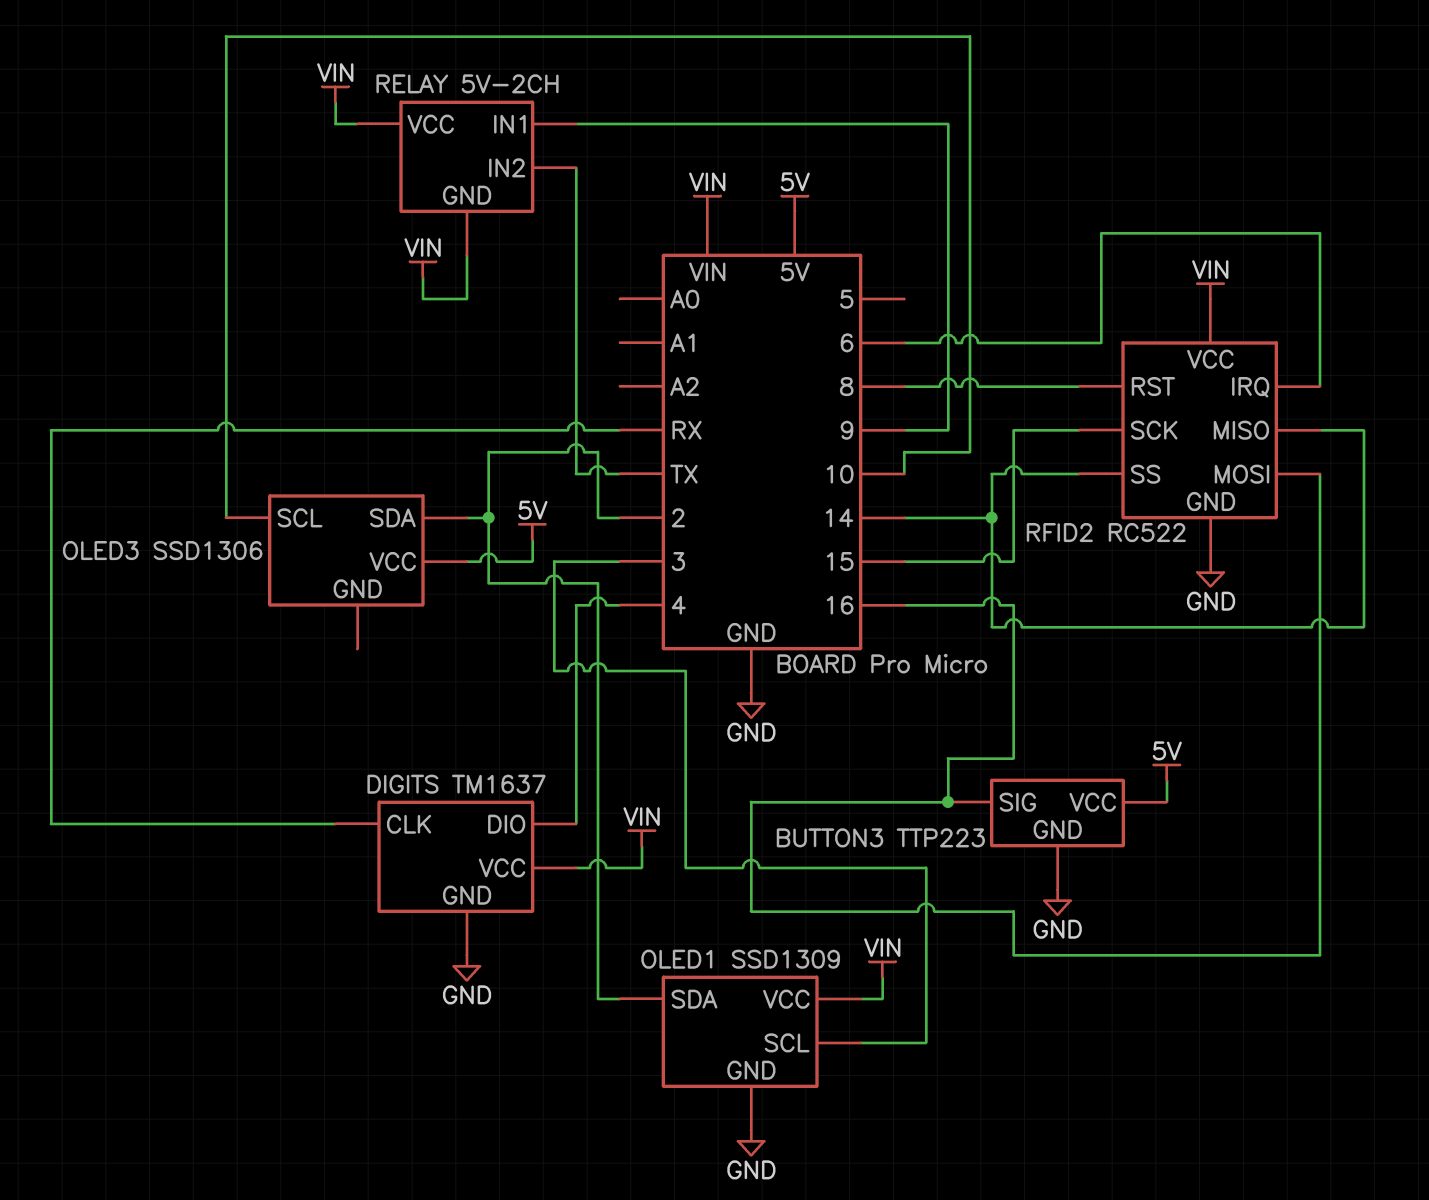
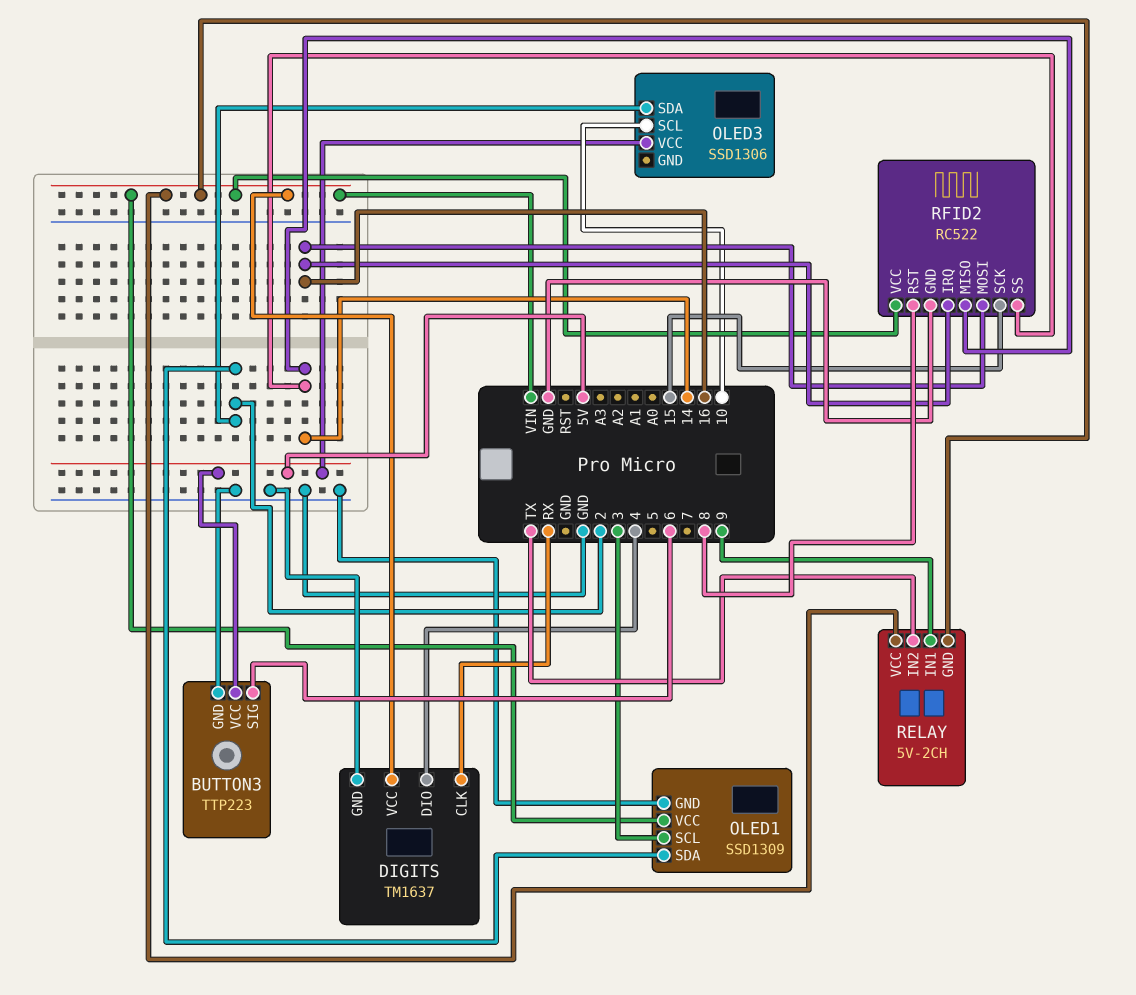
BUTTON3 pin SIG: 16 -> 6
RFID2 pin IRQ: 6 -> 16

